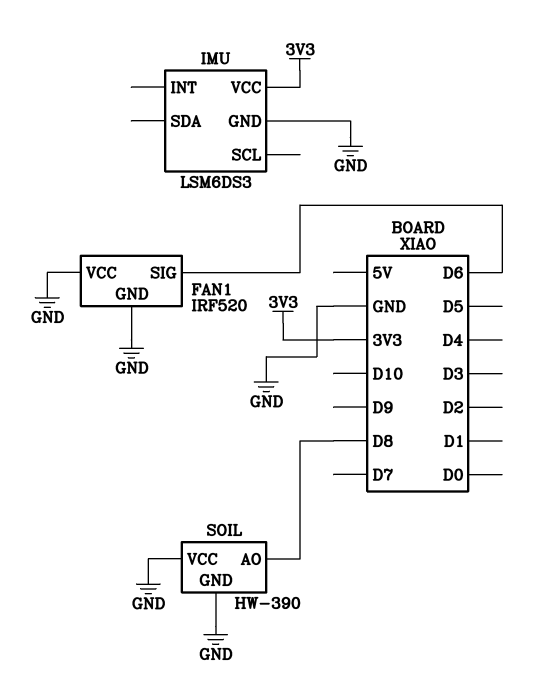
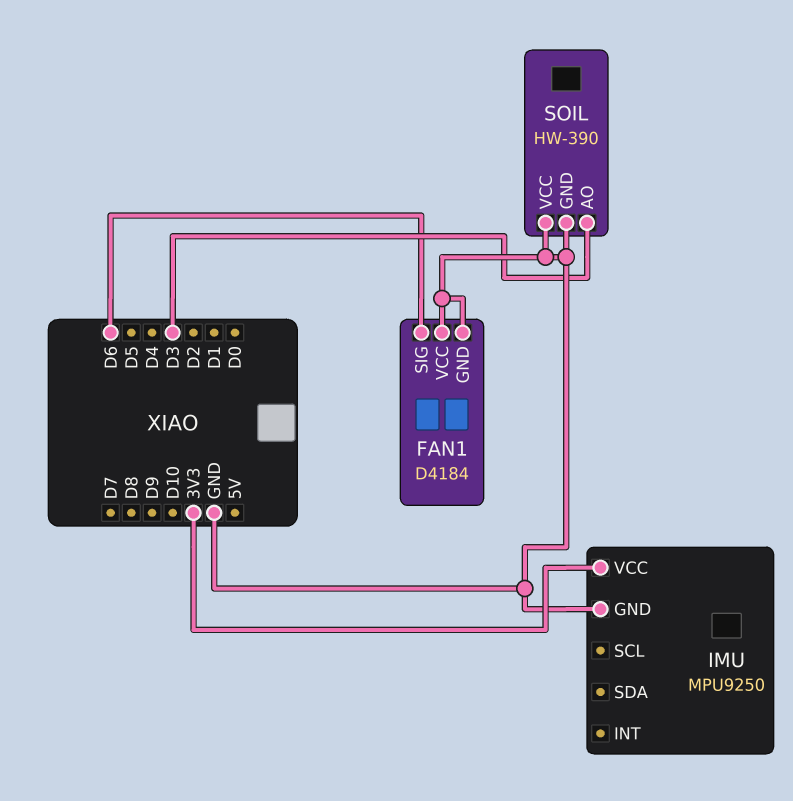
FAN1: IRF520 -> D4184
IMU: LSM6DS3 -> MPU9250
SOIL pin AO: D8 -> D3

